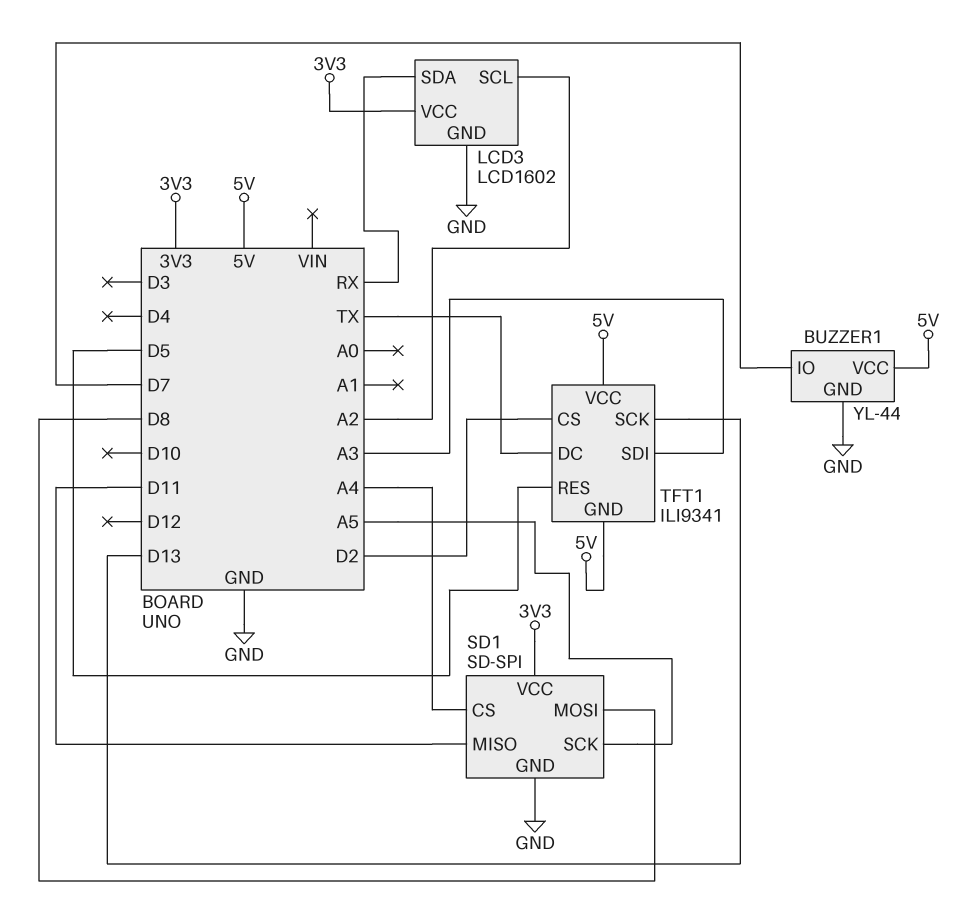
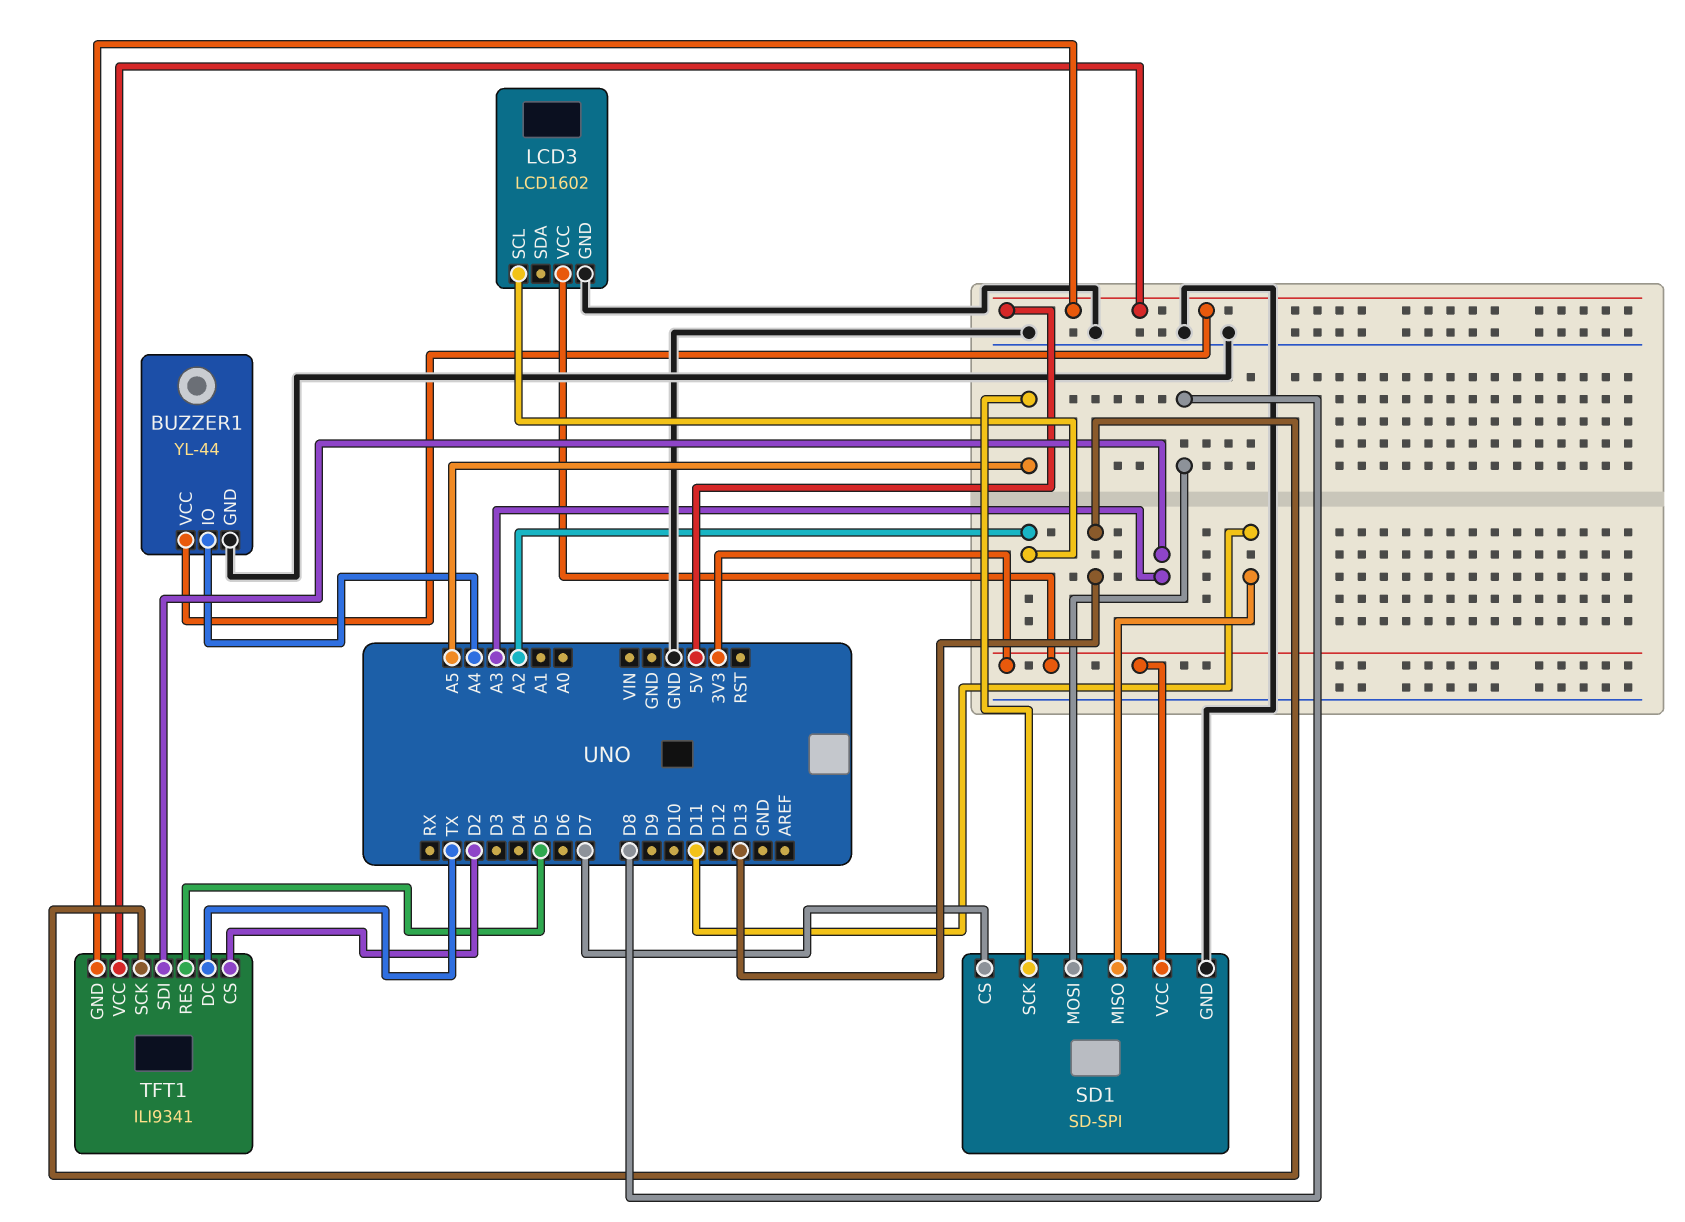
BUZZER1 pin IO: D7 -> A4
LCD3 pin SDA: RX -> none
SD1 pin CS: A4 -> D7

